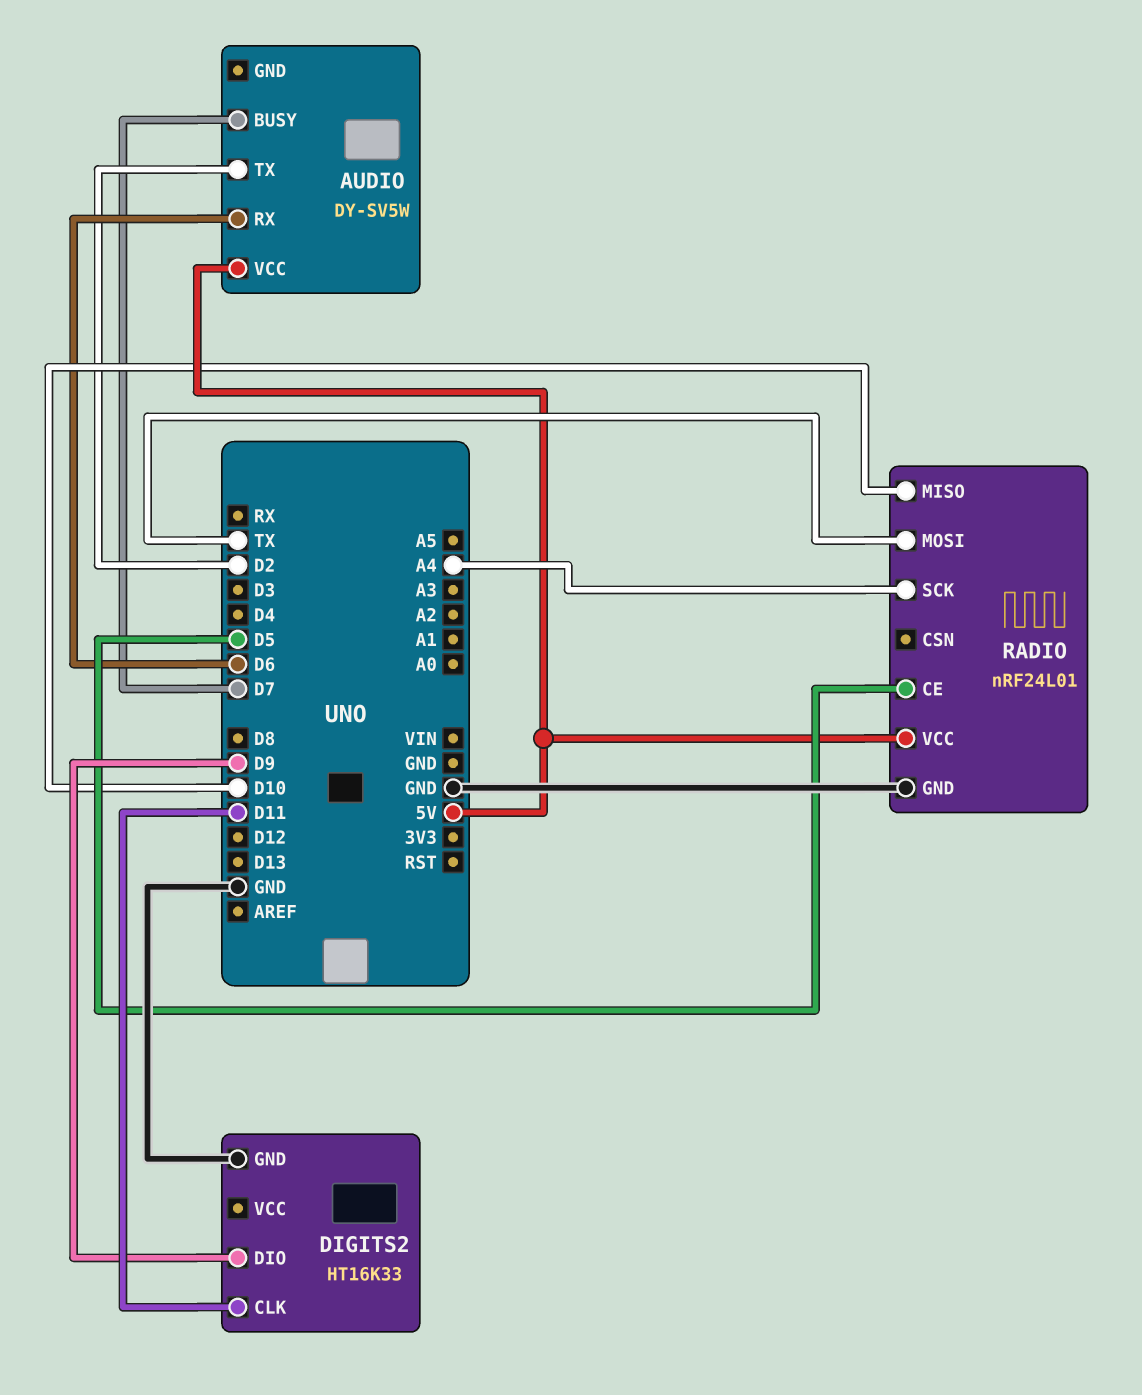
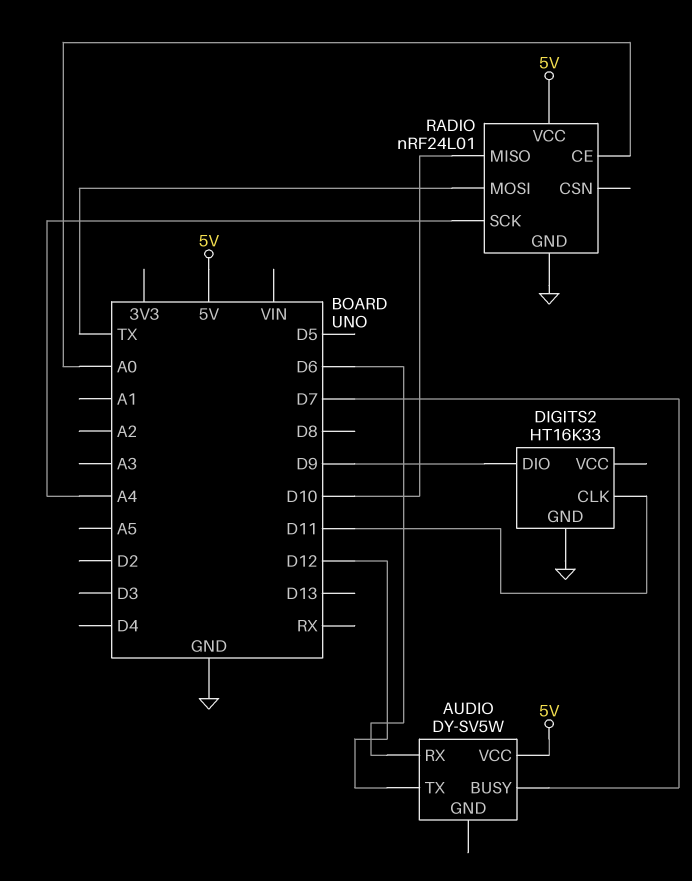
AUDIO pin TX: D2 -> D12
RADIO pin CE: D5 -> A0

